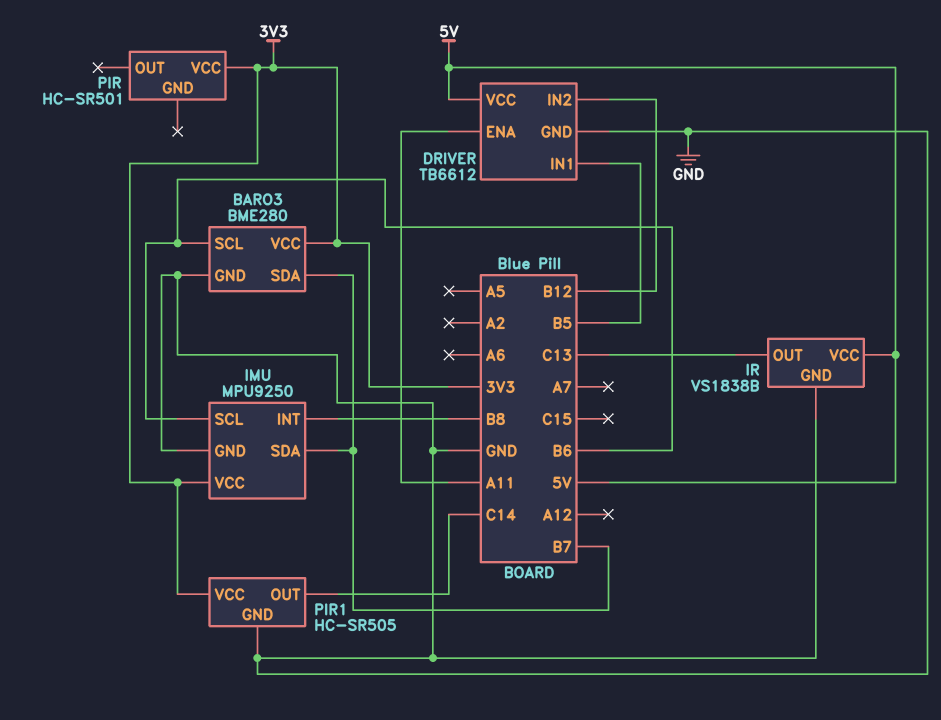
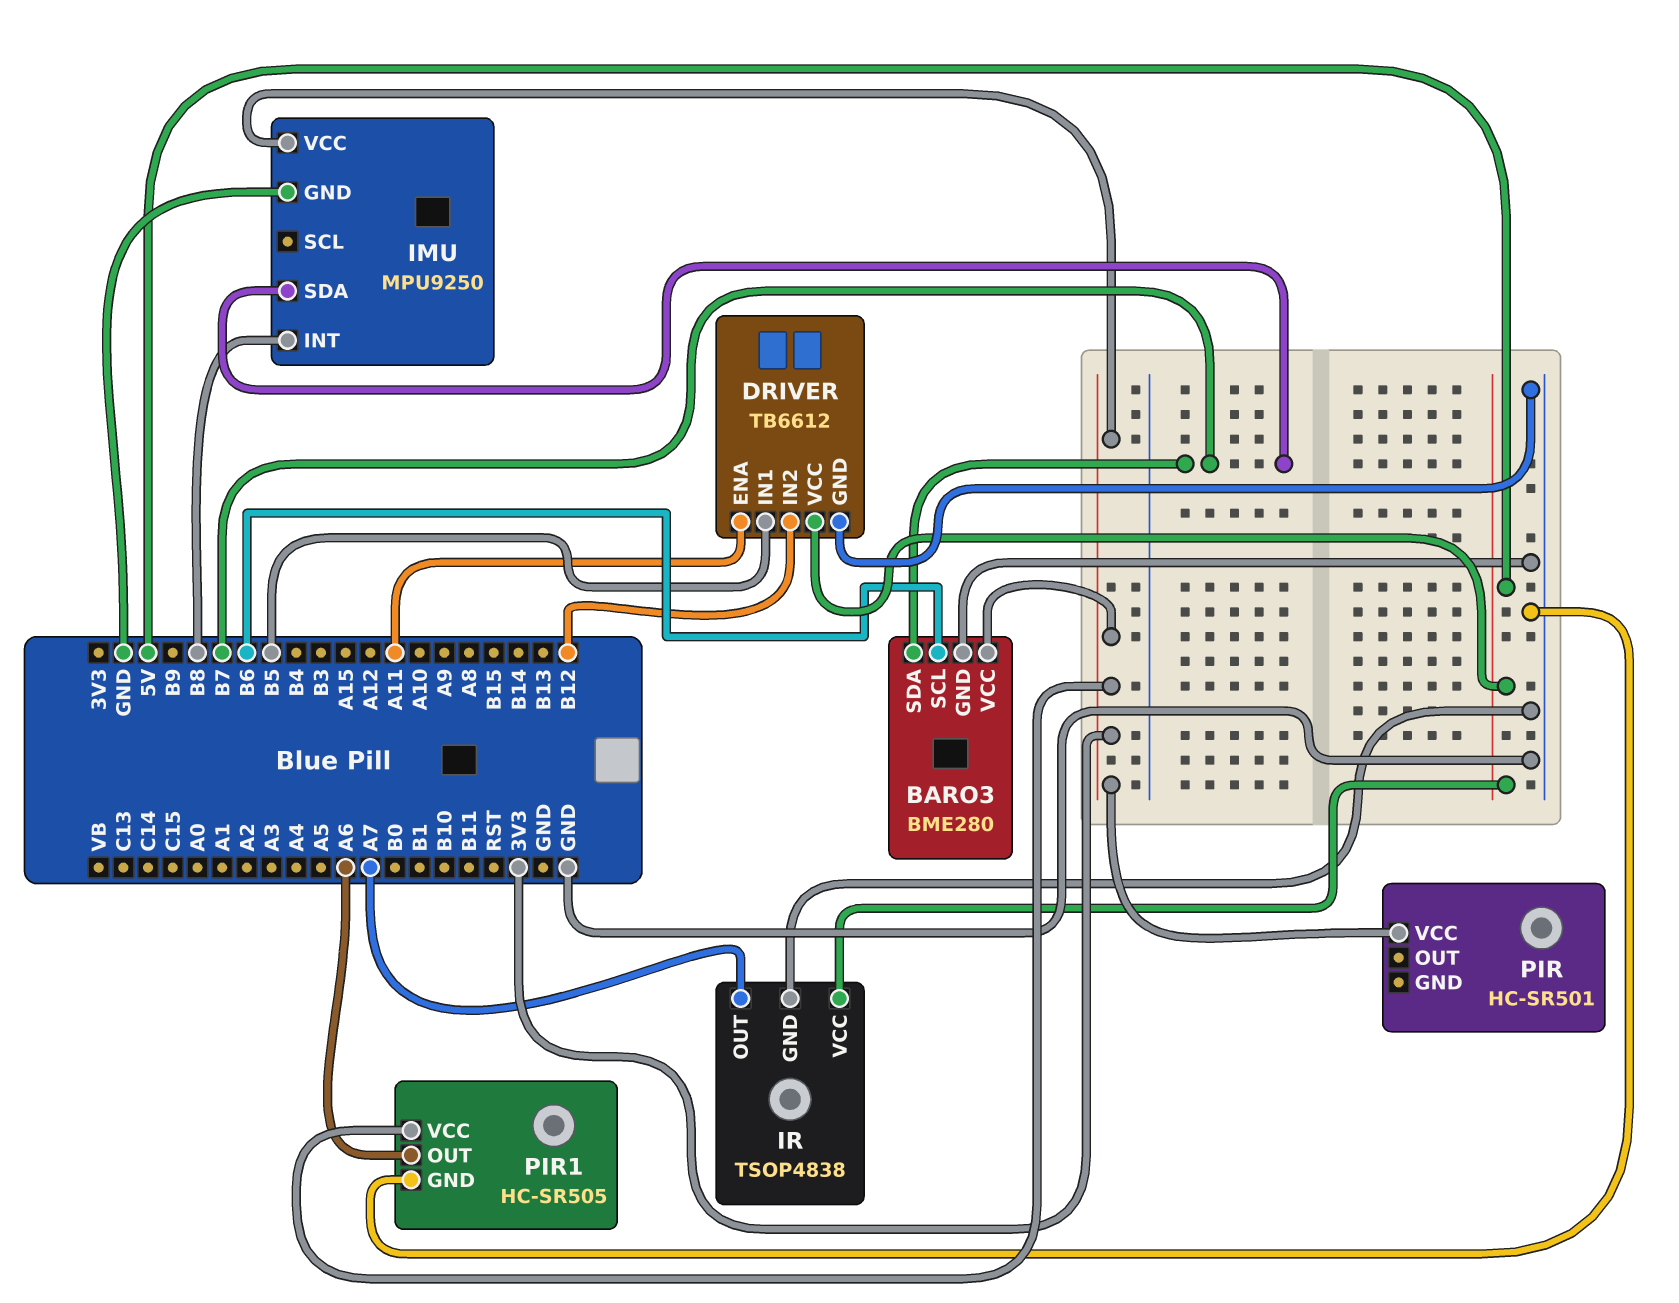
IMU pin SCL: B6 -> none
IR: VS1838B -> TSOP4838
IR pin OUT: C13 -> A7
PIR1 pin OUT: C14 -> A6

